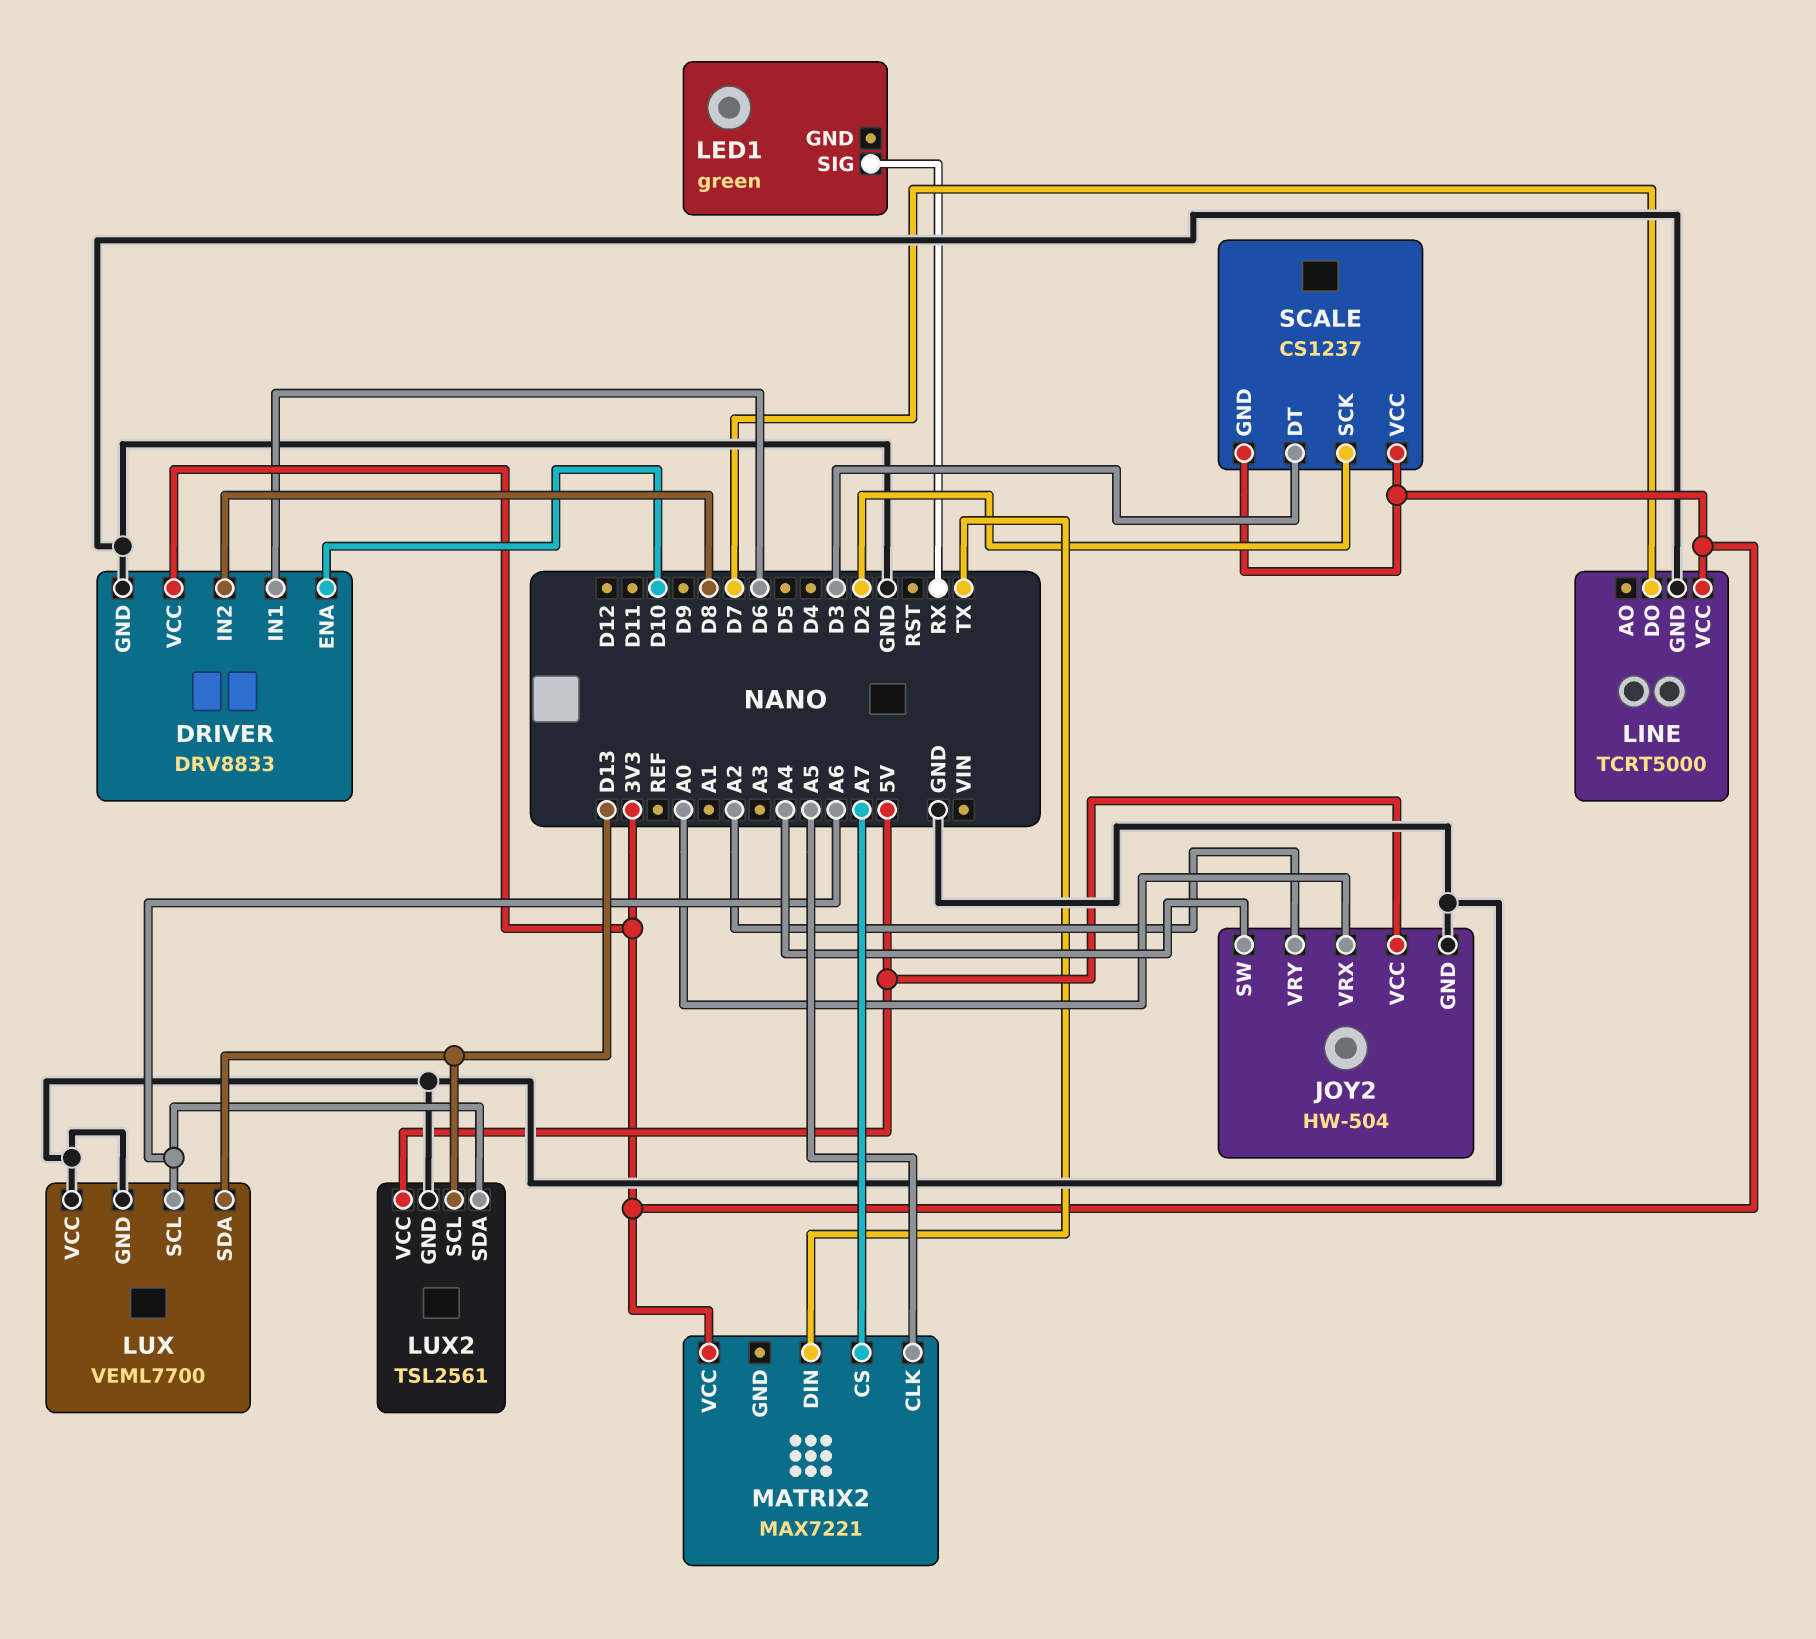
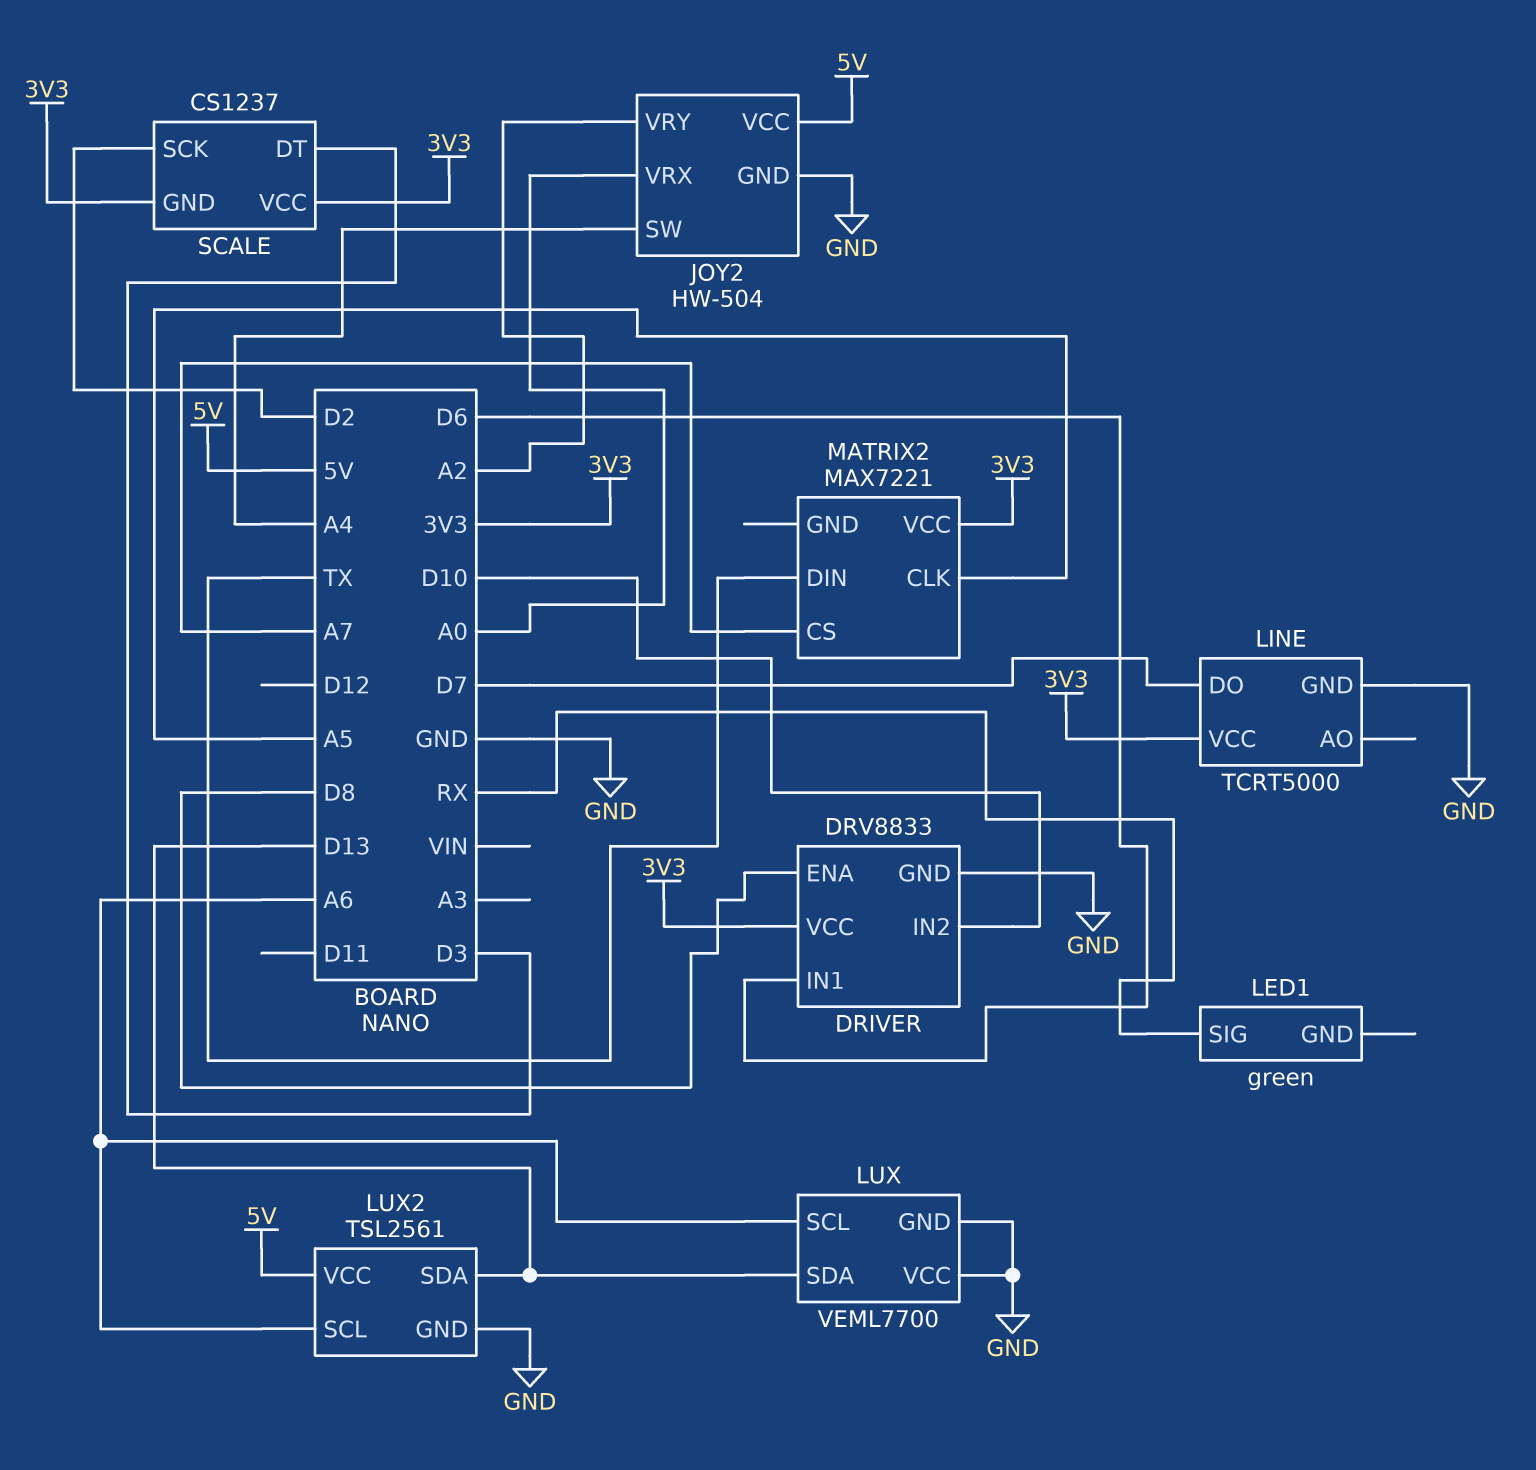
DRIVER pin ENA: D10 -> D8
DRIVER pin IN2: D8 -> D10
LUX2 pin SCL: D13 -> A6
LUX2 pin SDA: A6 -> D13

